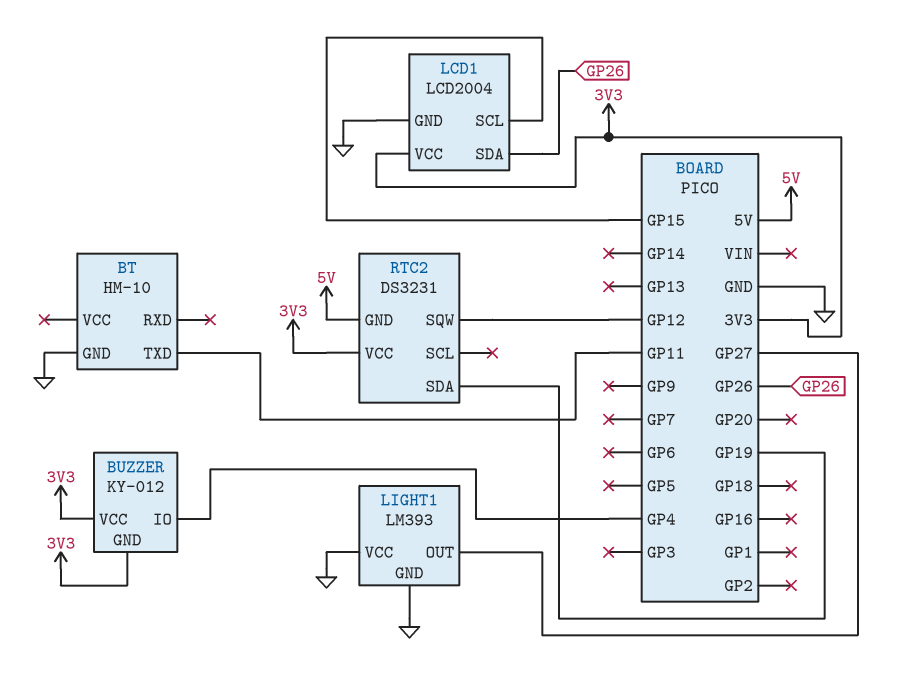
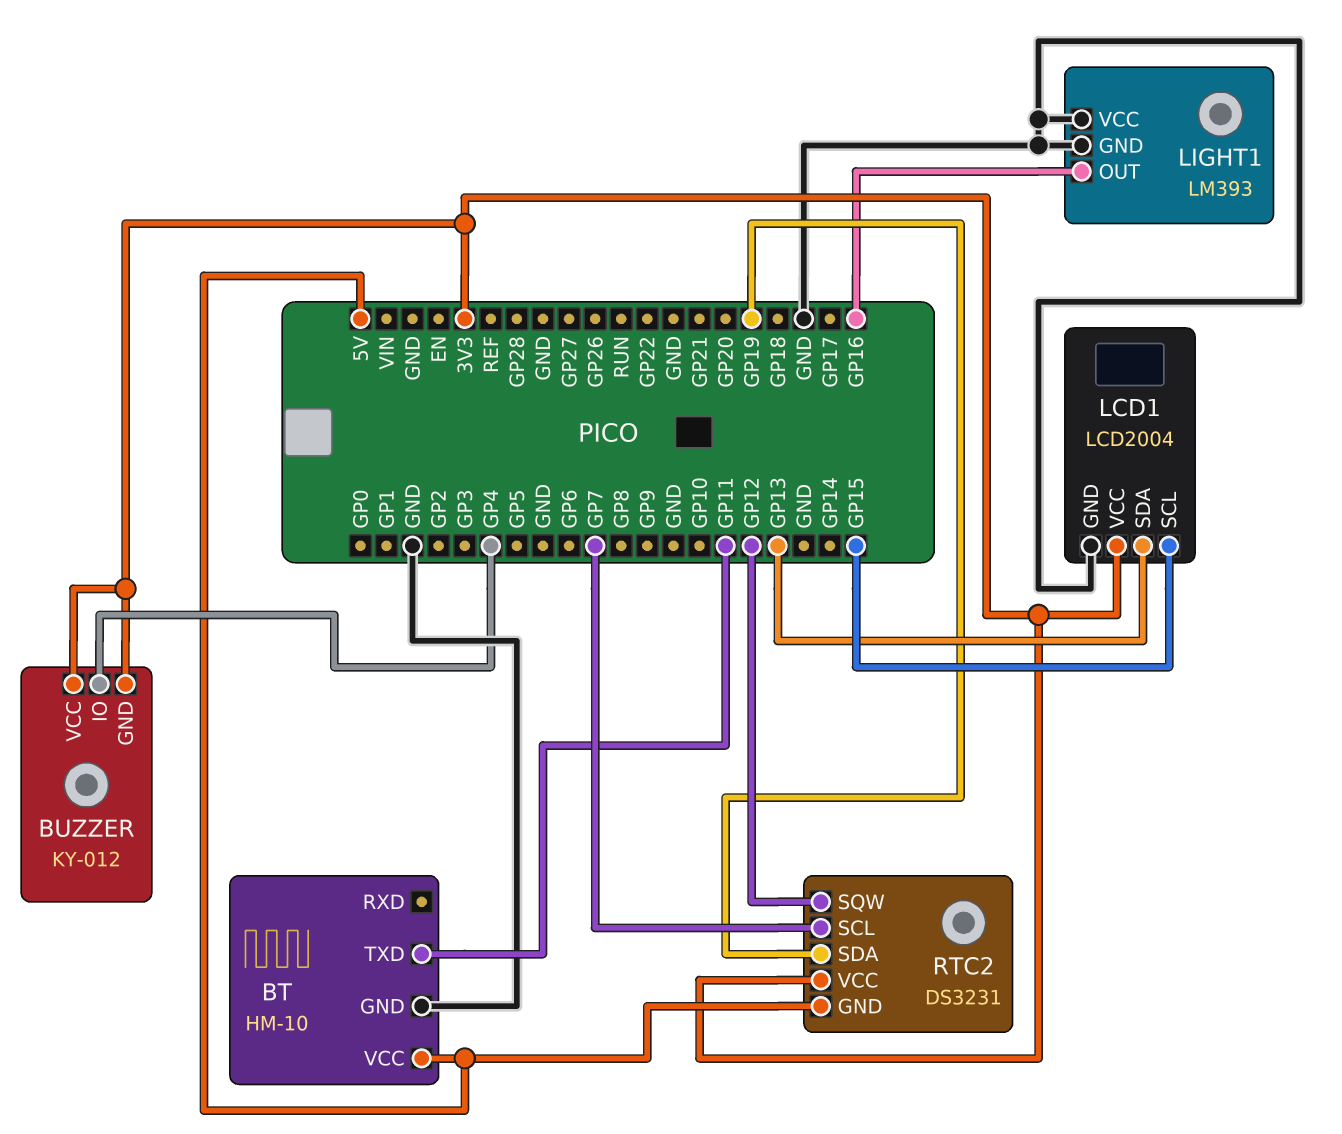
BT pin VCC: none -> 5V
LCD1 pin SDA: GP26 -> GP13
LIGHT1 pin OUT: GP27 -> GP16
RTC2 pin SCL: none -> GP7

